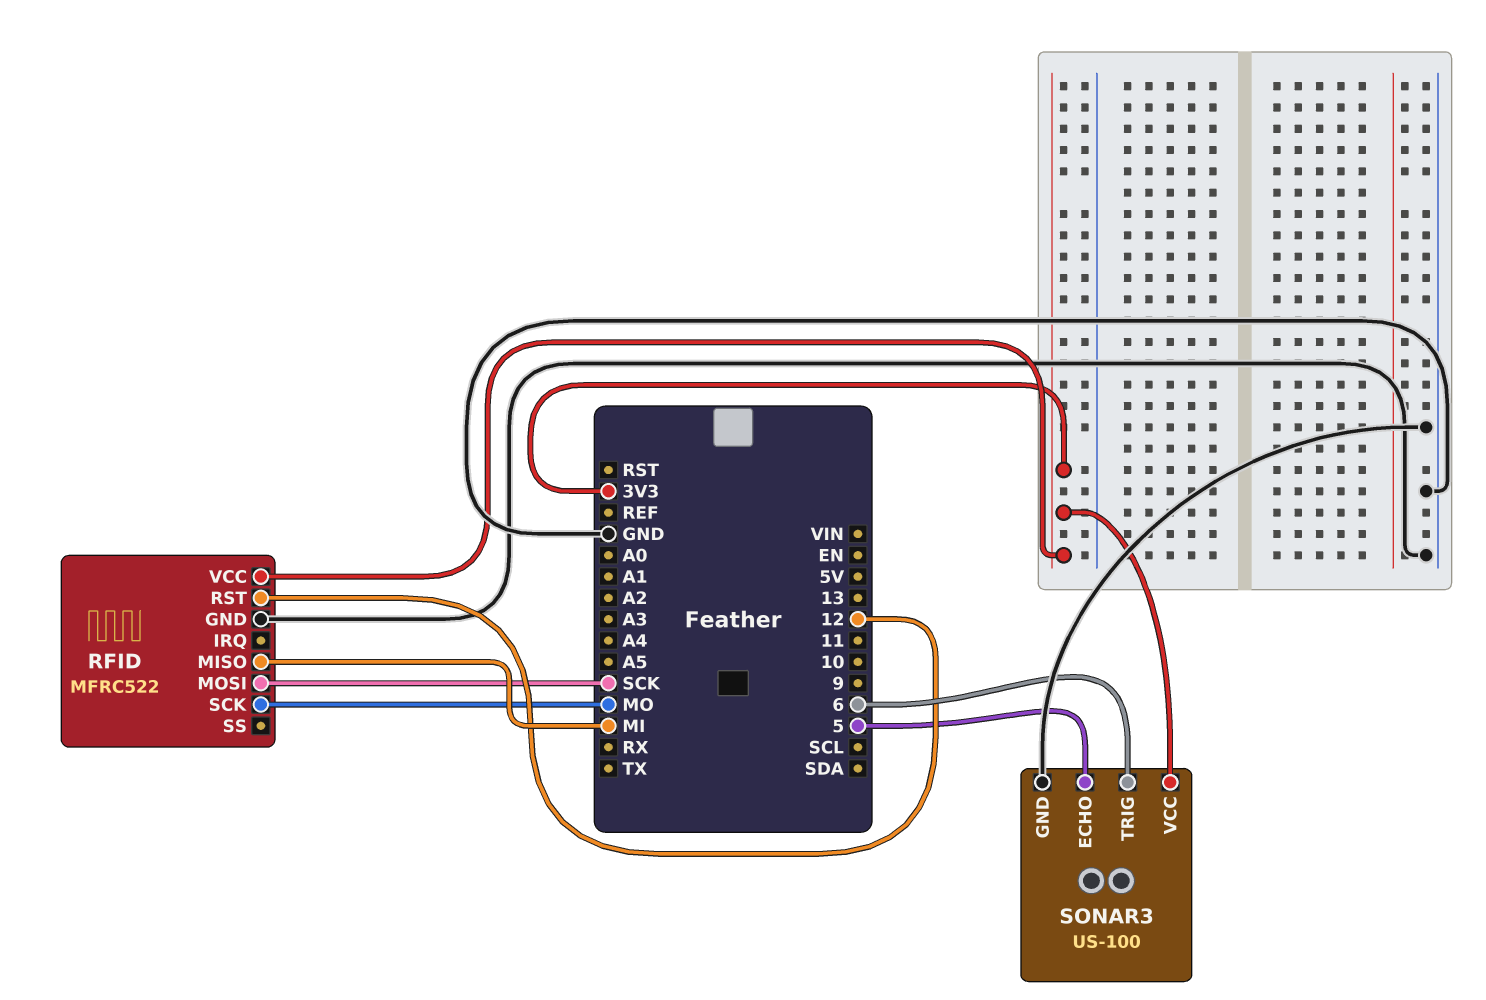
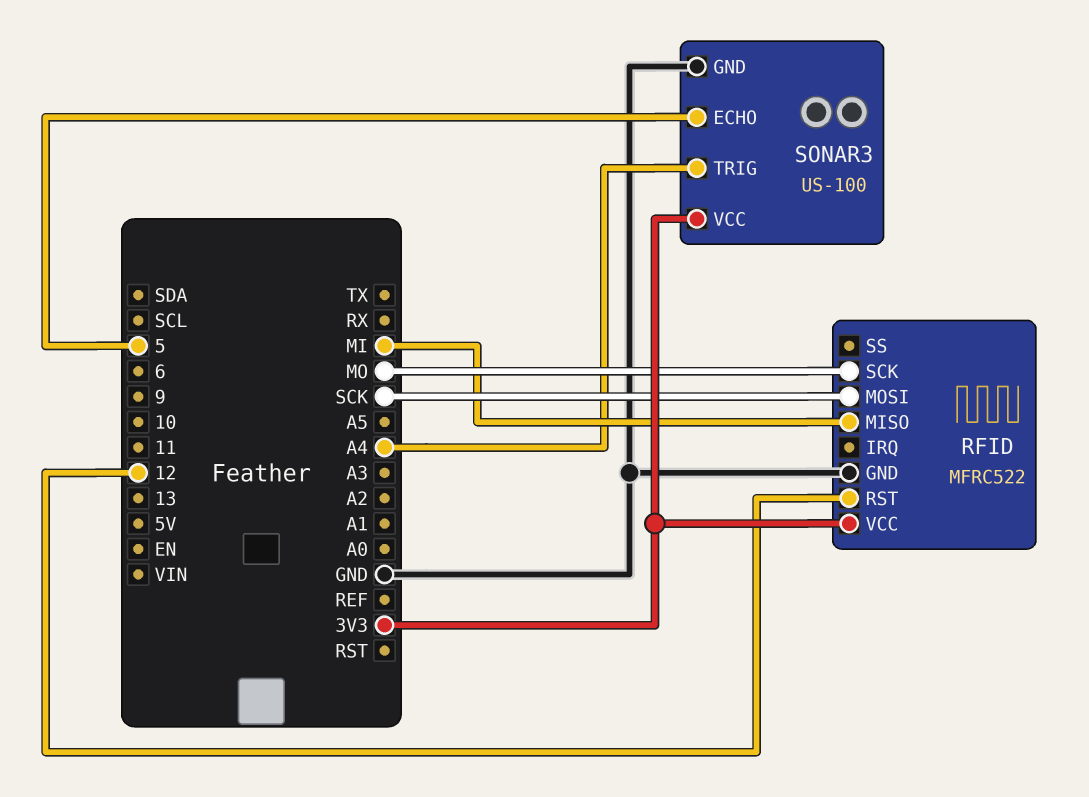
SONAR3 pin TRIG: 6 -> A4

